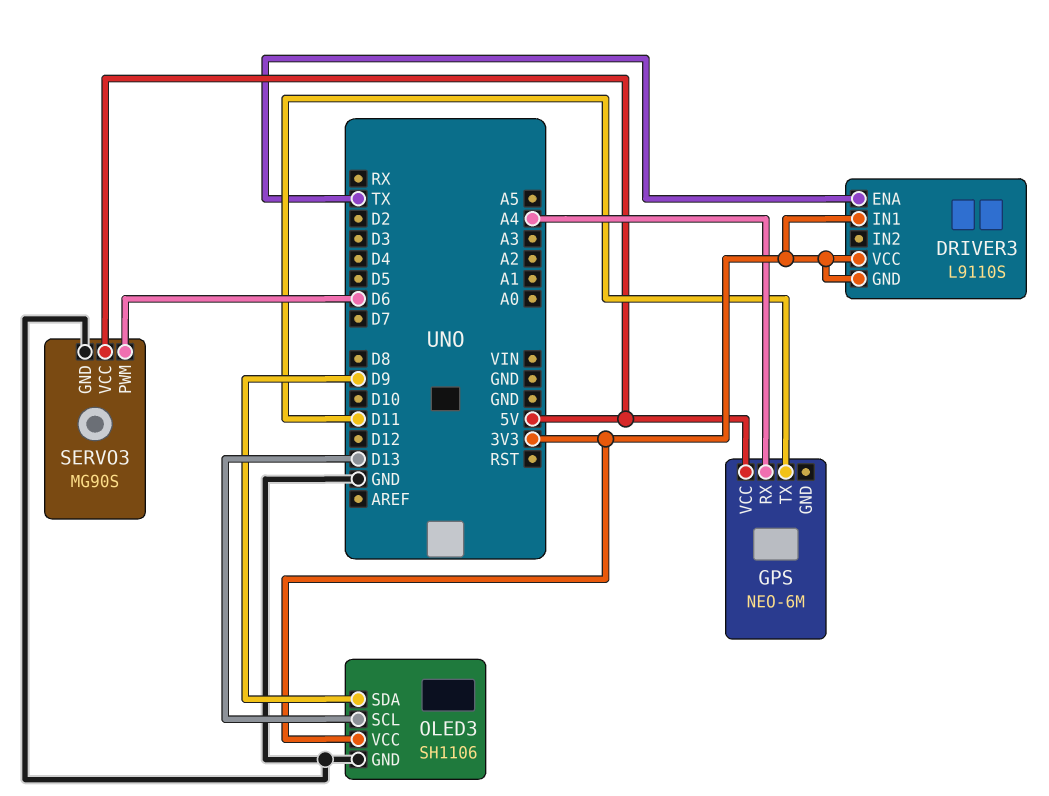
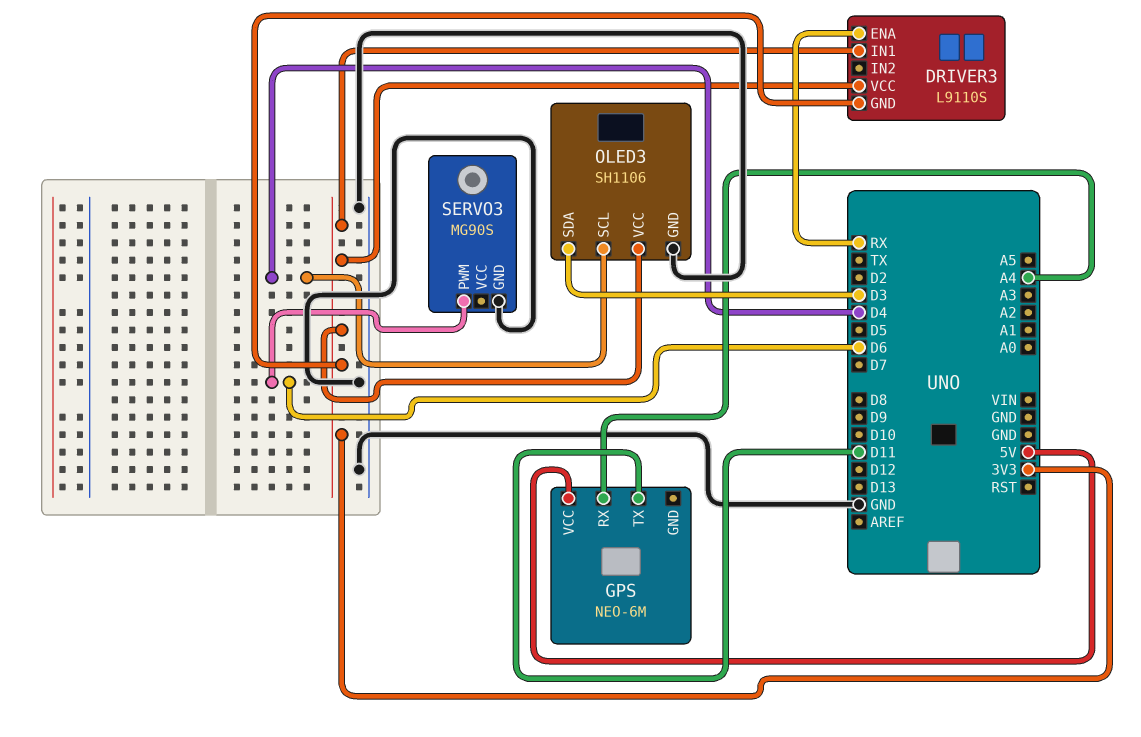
DRIVER3 pin ENA: TX -> RX
OLED3 pin SCL: D13 -> D4
OLED3 pin SDA: D9 -> D3
SERVO3 pin VCC: 5V -> none

